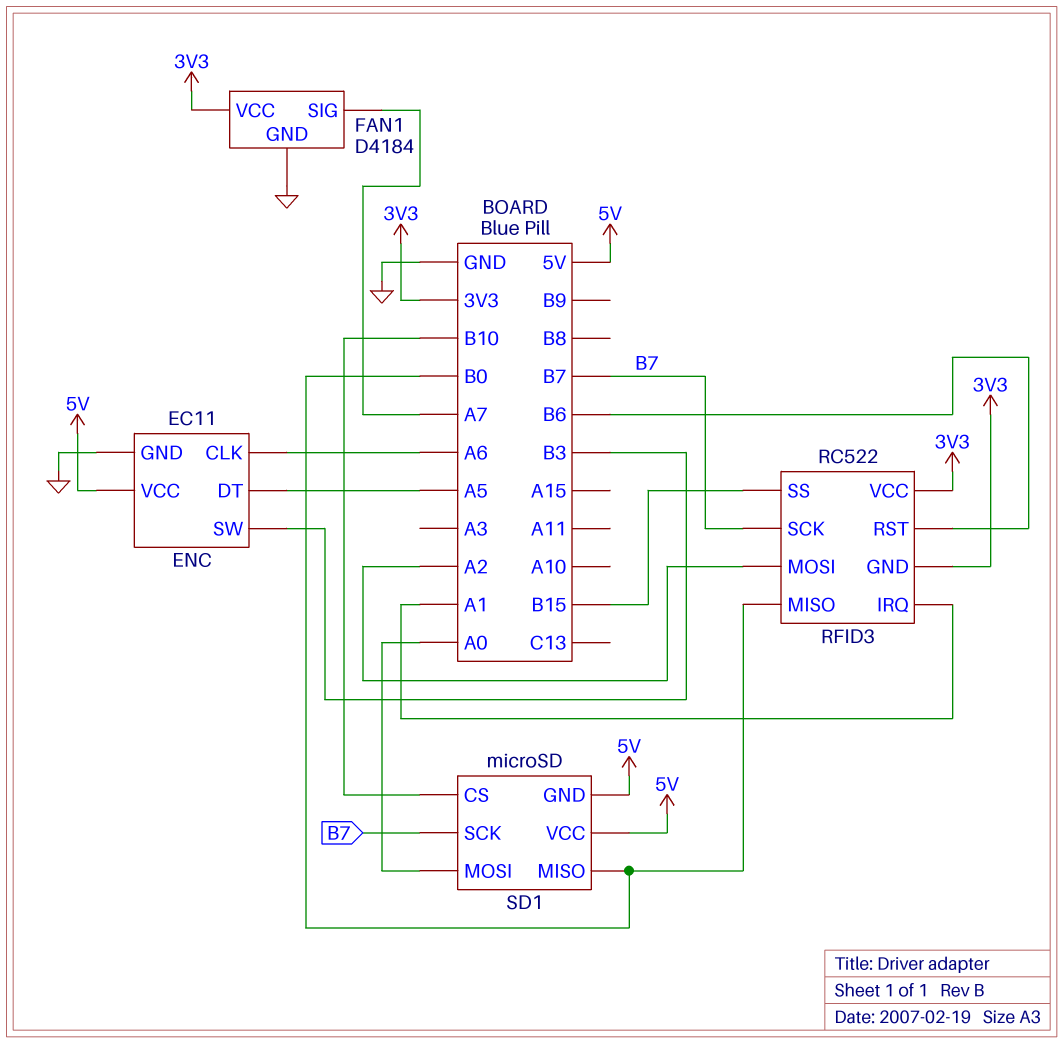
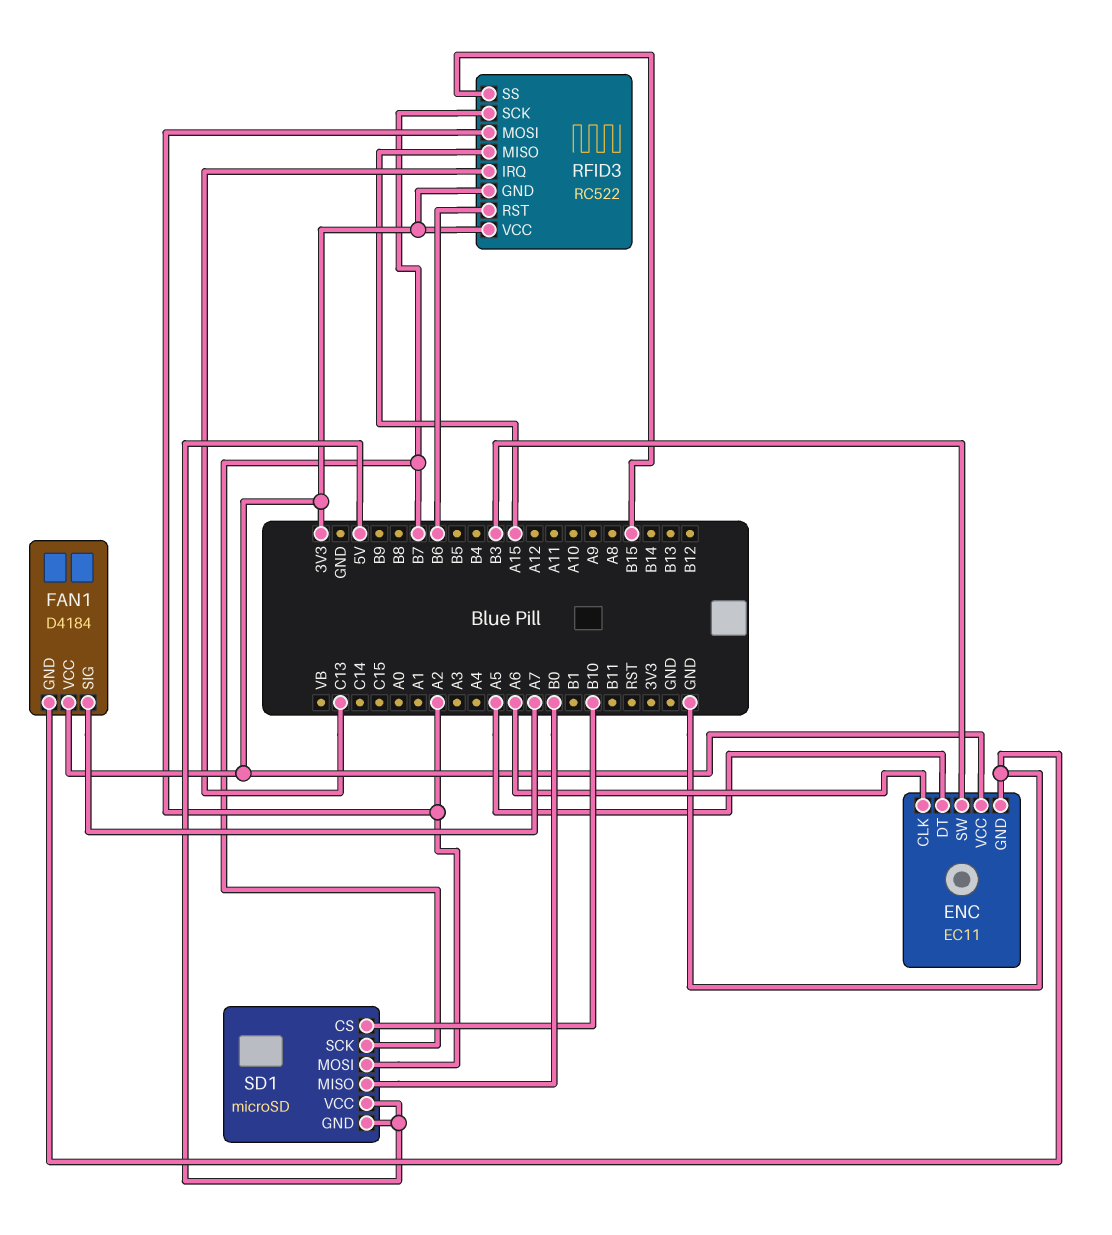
ENC pin VCC: 5V -> 3V3
RFID3 pin IRQ: A1 -> C13
RFID3 pin MISO: B0 -> A15
SD1 pin MOSI: A0 -> A2

